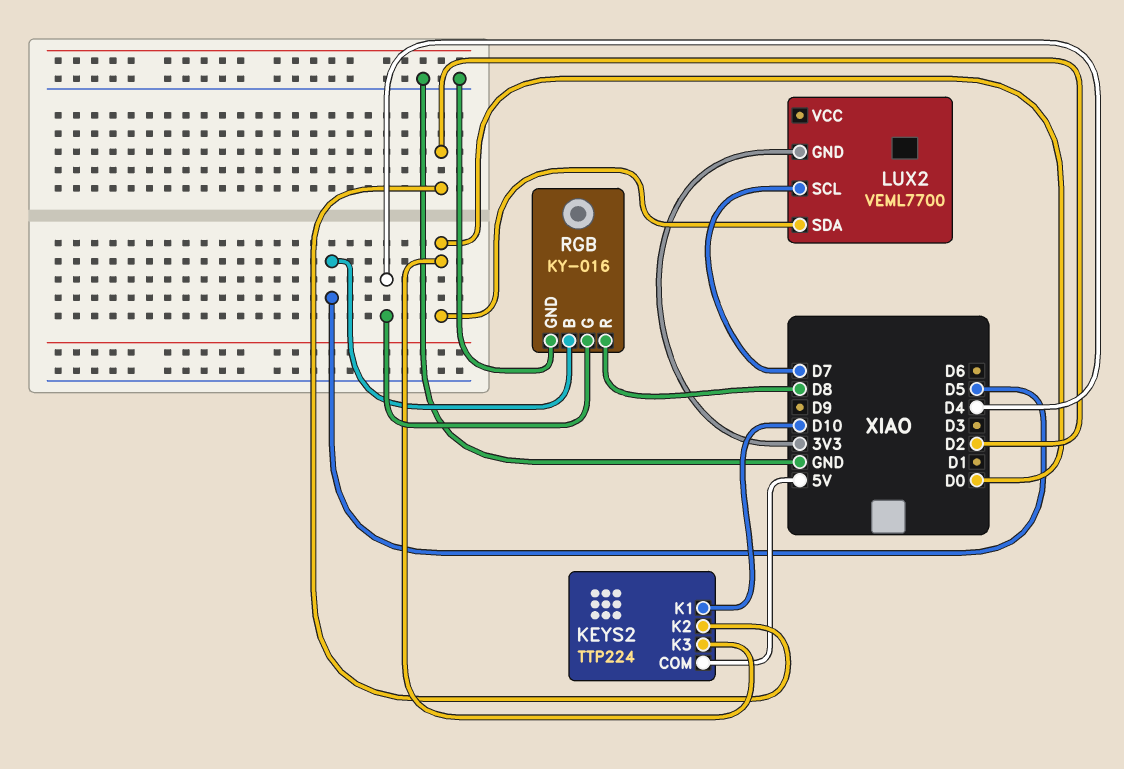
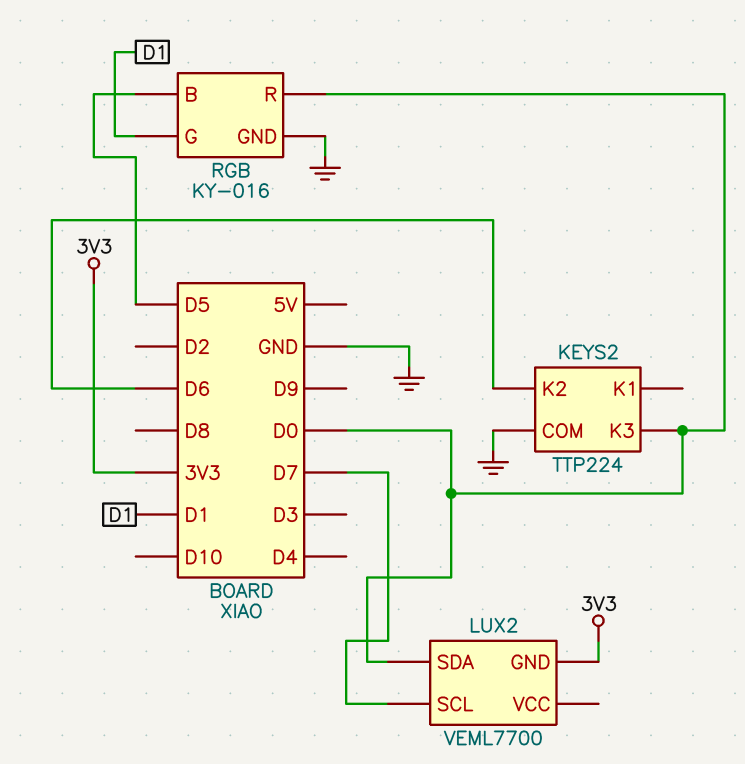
KEYS2 pin COM: 5V -> GND
KEYS2 pin K1: D10 -> none
KEYS2 pin K2: D2 -> D6
RGB pin G: D4 -> D1
RGB pin R: D8 -> D0

